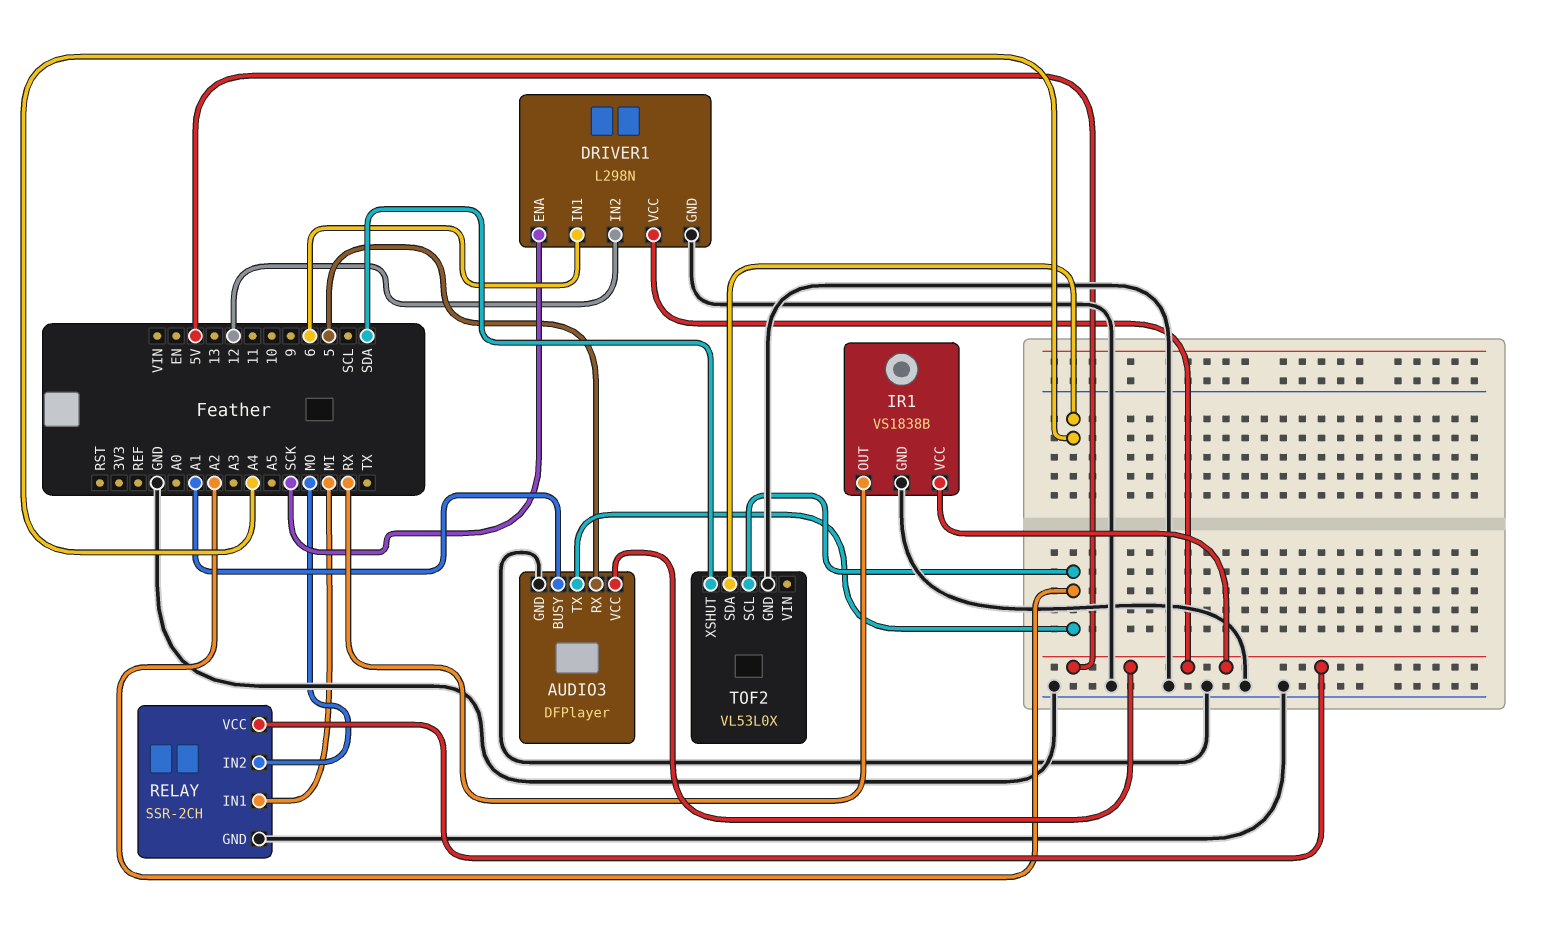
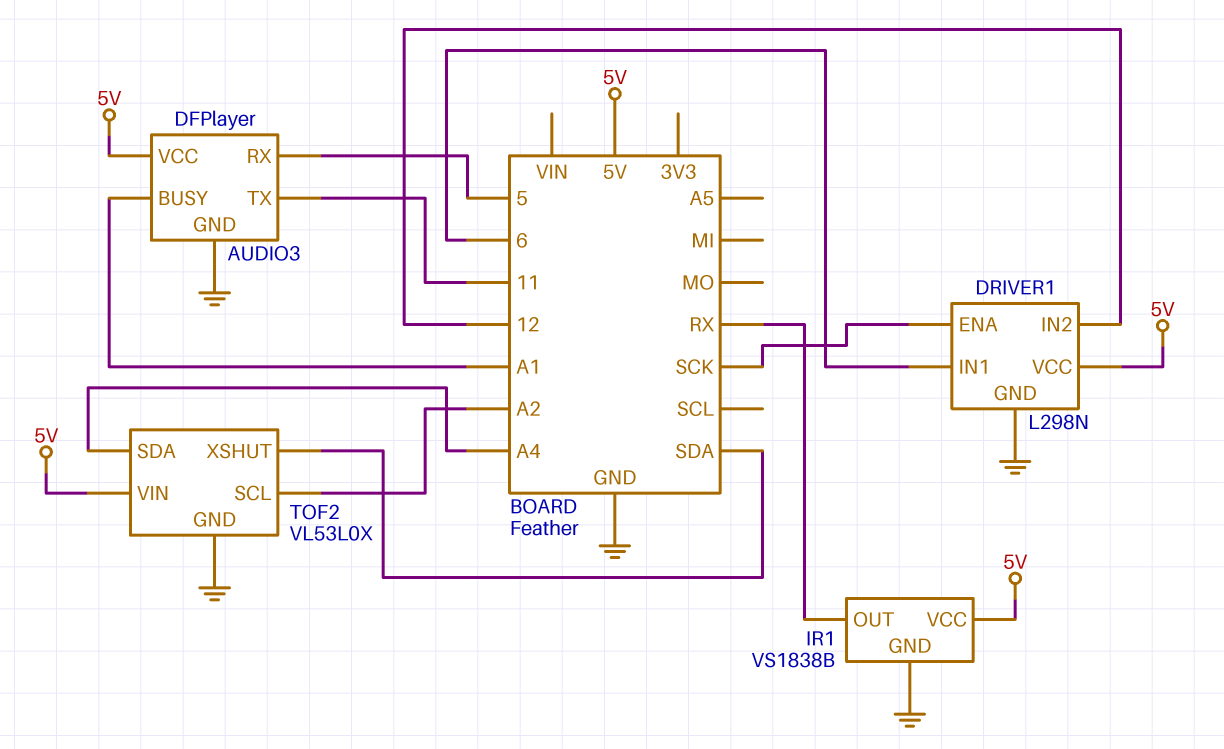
AUDIO3 pin TX: A2 -> 11
RELAY: SSR-2CH -> none
RELAY pin GND: GND -> none
RELAY pin IN1: MI -> none
RELAY pin IN2: MO -> none
RELAY pin VCC: 5V -> none
TOF2 pin VIN: none -> 5V

